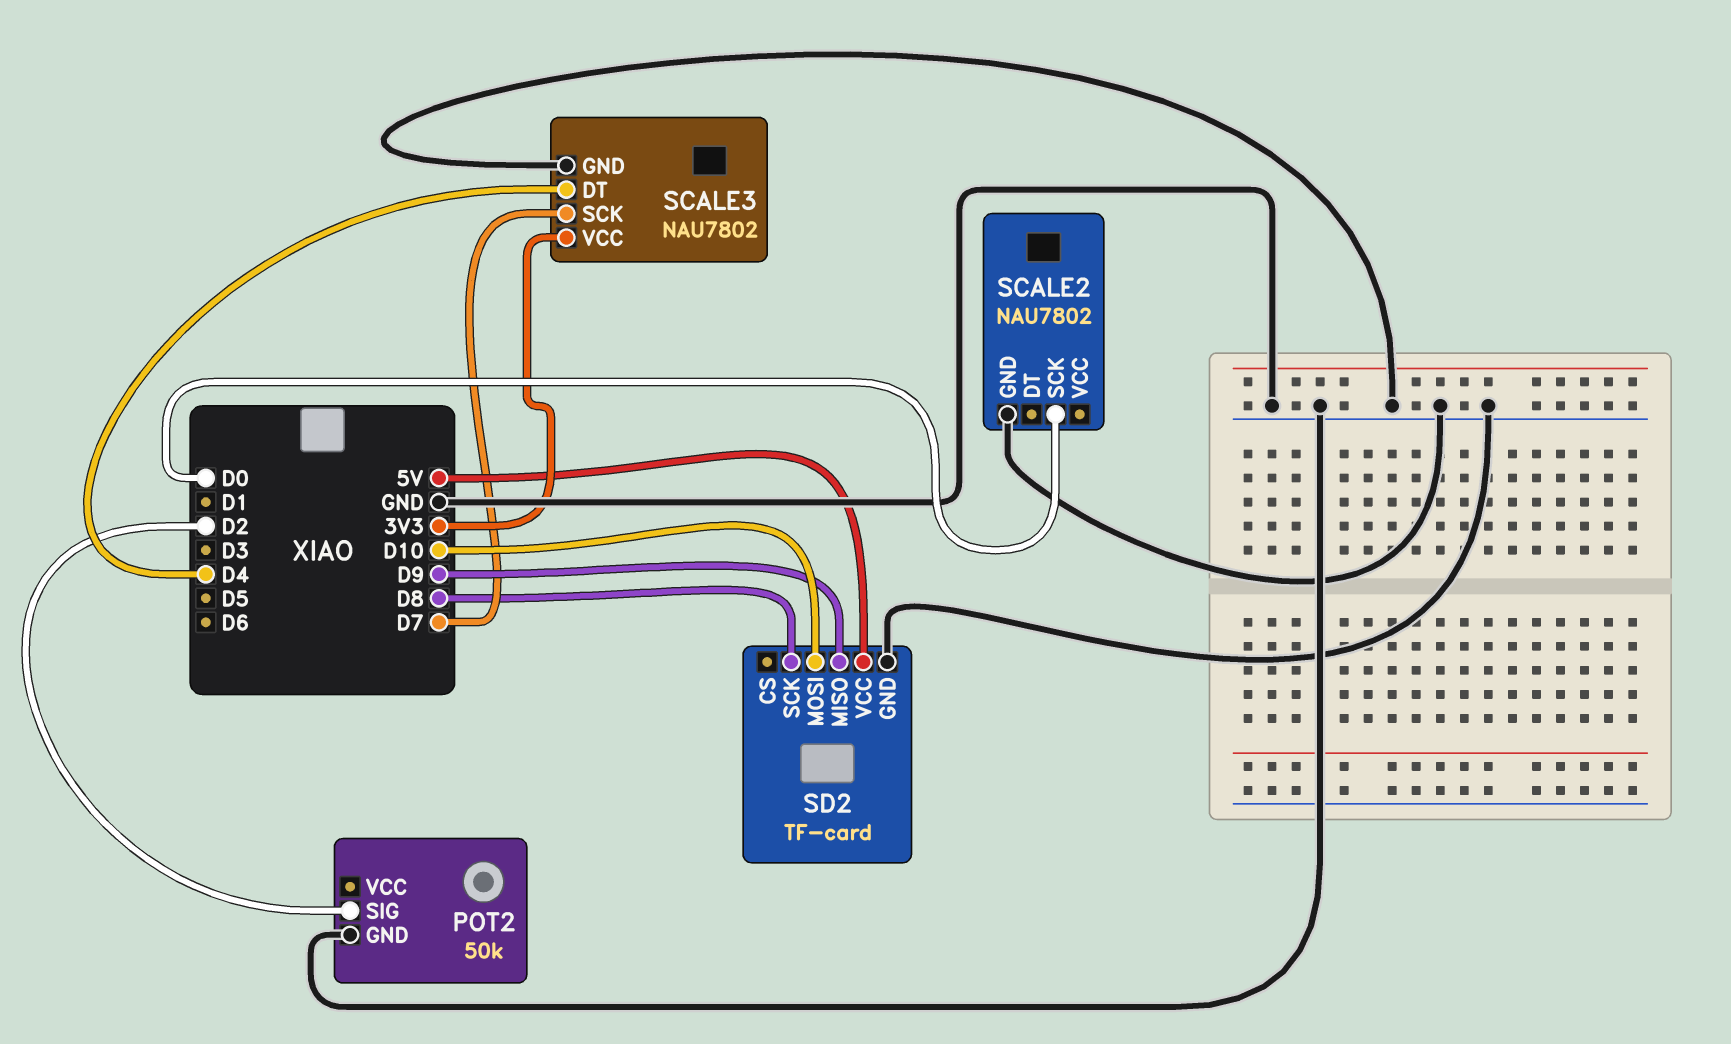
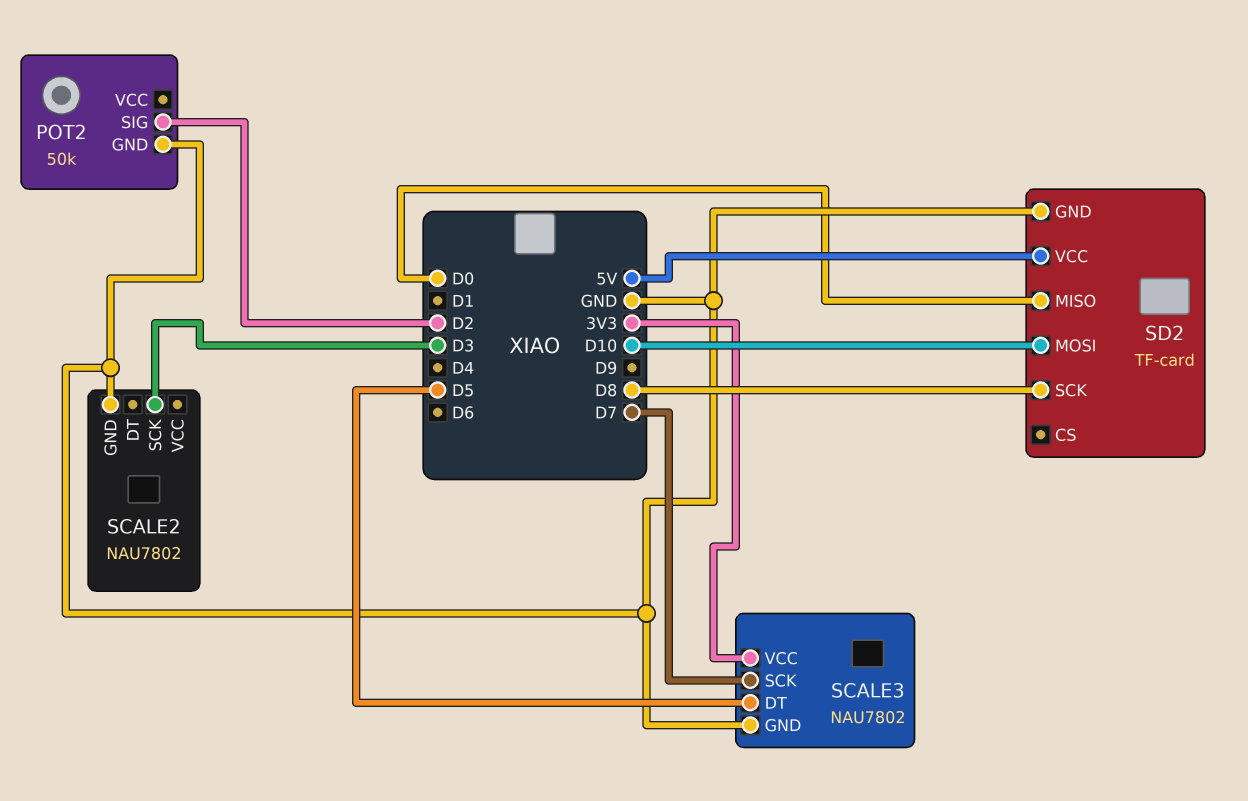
SCALE2 pin SCK: D0 -> D3
SCALE3 pin DT: D4 -> D5
SD2 pin MISO: D9 -> D0

